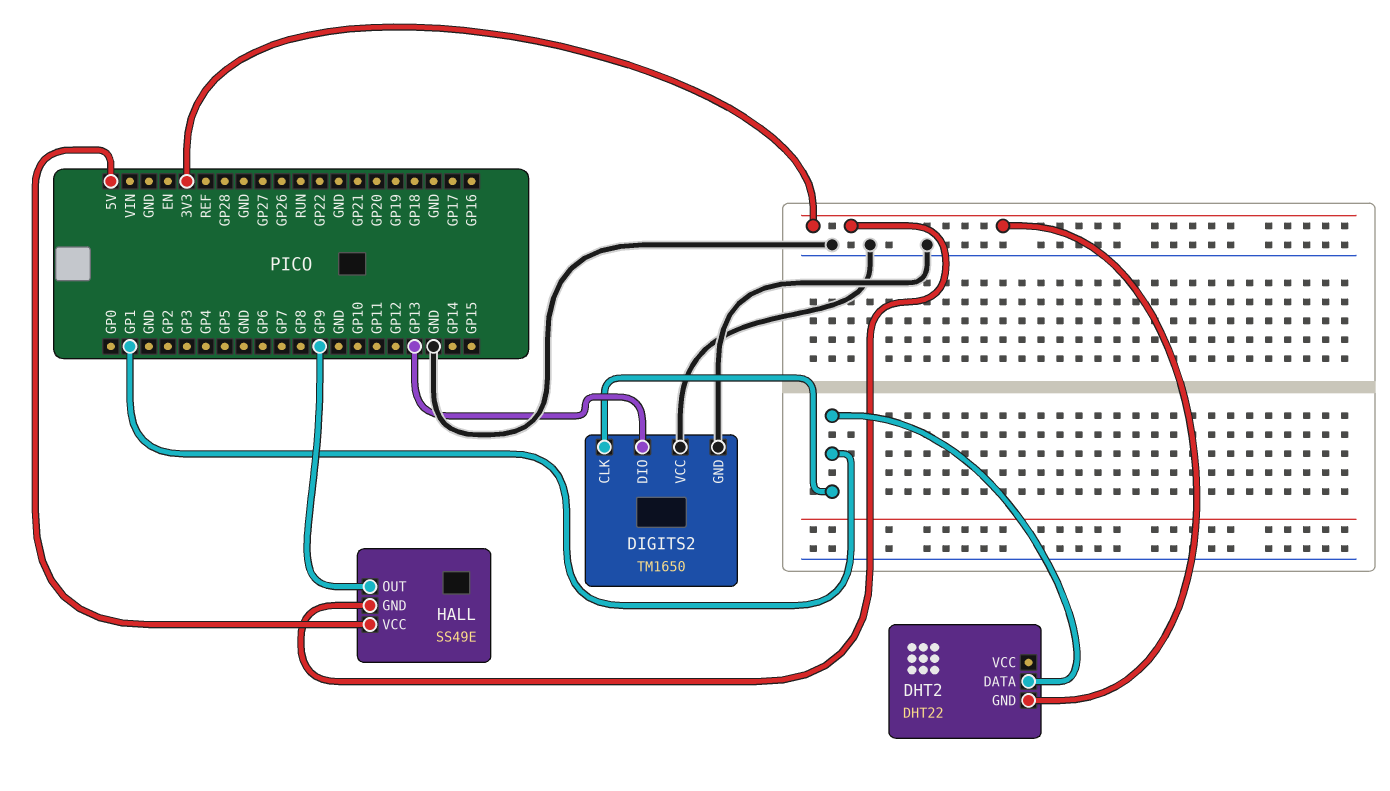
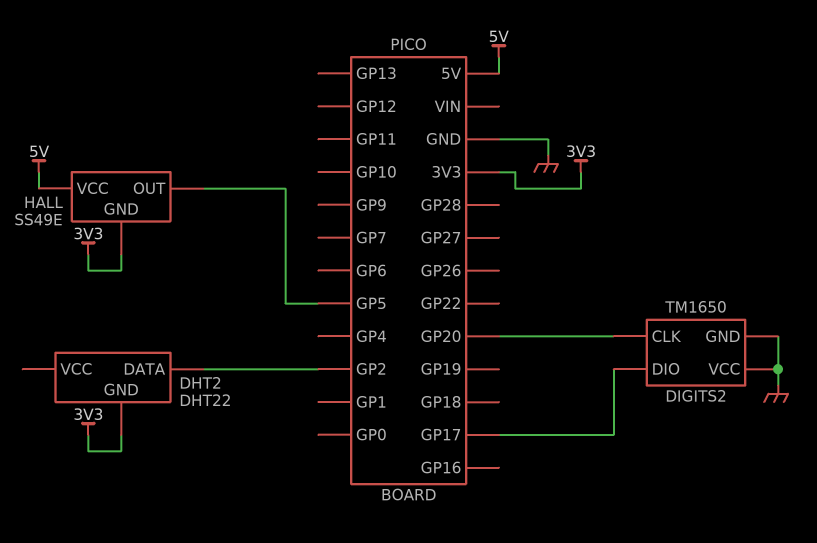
DHT2 pin DATA: GP1 -> GP2
DIGITS2 pin CLK: GP1 -> GP20
DIGITS2 pin DIO: GP13 -> GP17
HALL pin OUT: GP9 -> GP5

